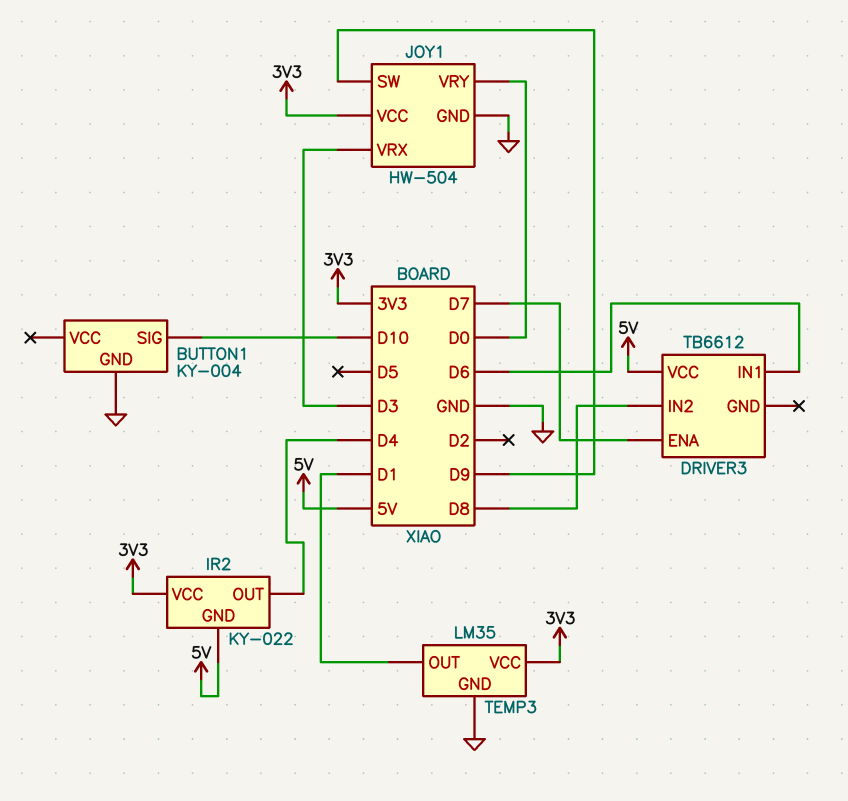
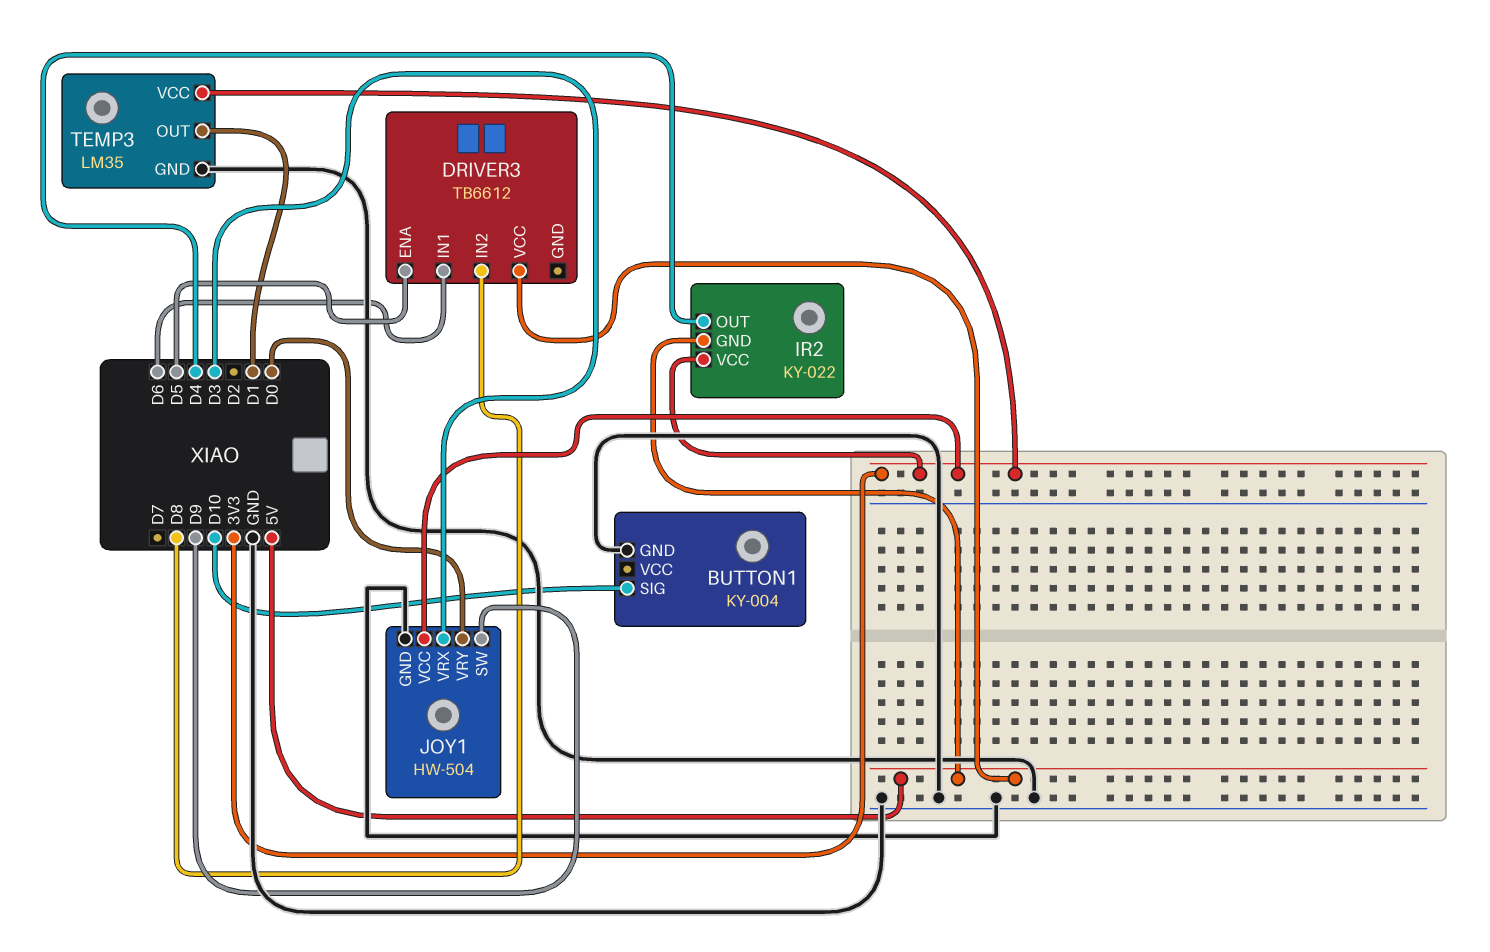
DRIVER3 pin ENA: D7 -> D5

